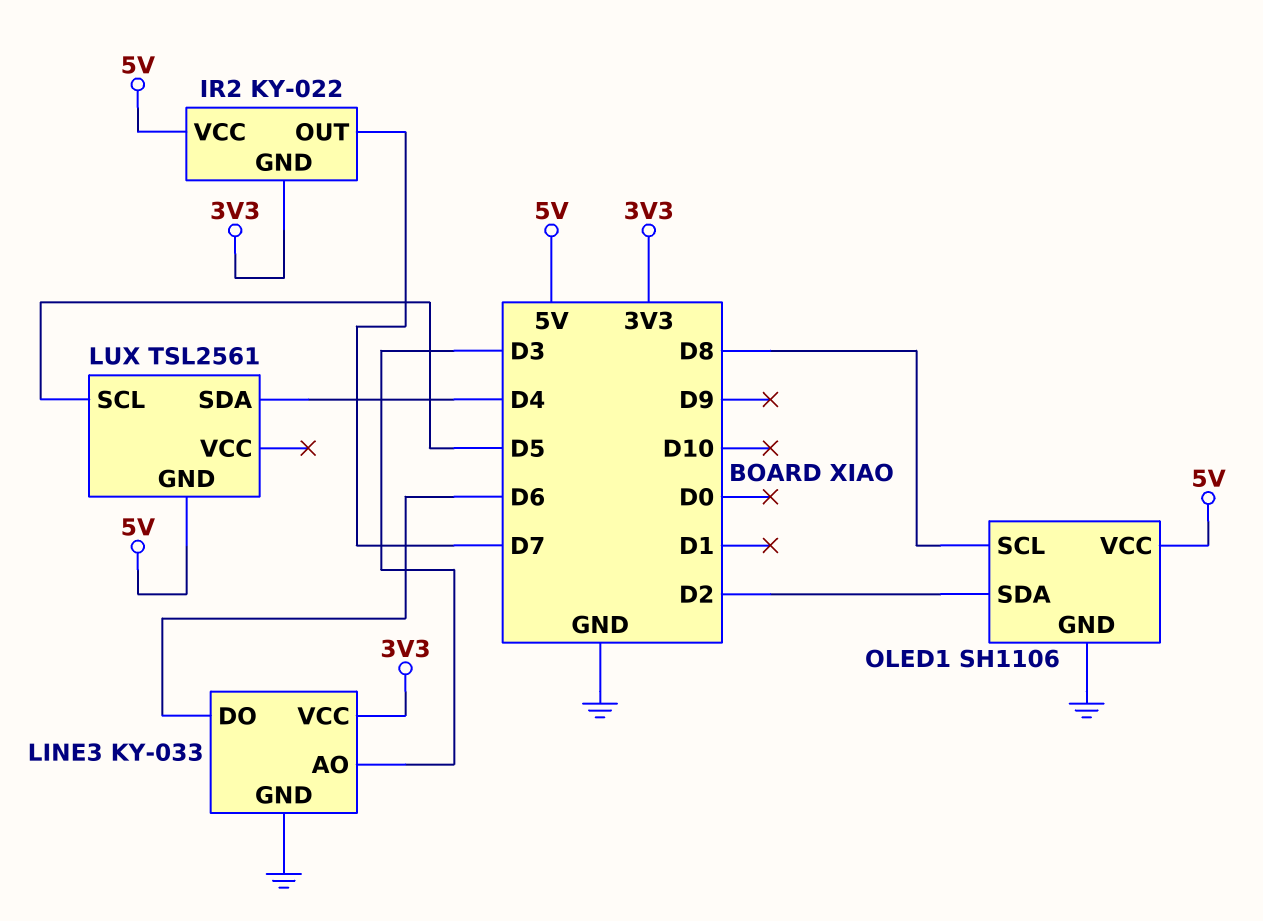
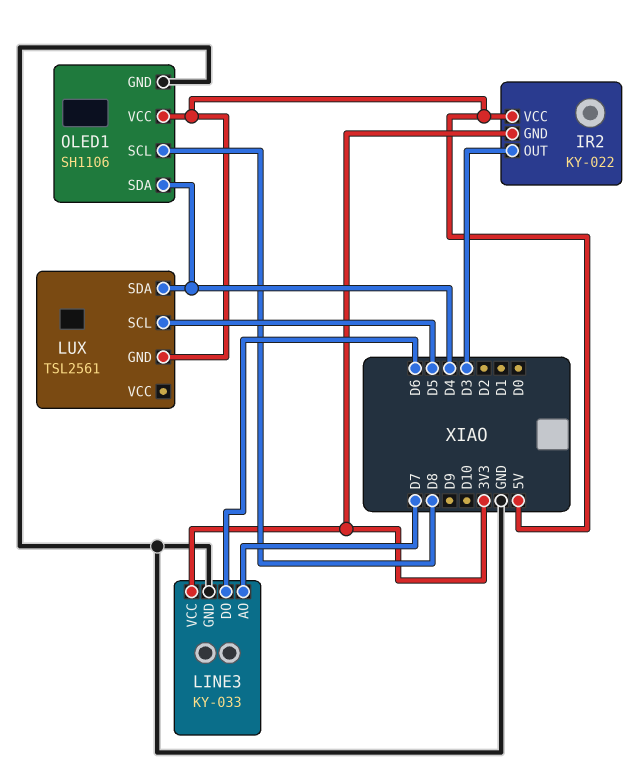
IR2 pin OUT: D7 -> D3
LINE3 pin AO: D3 -> D7
OLED1 pin SDA: D2 -> D4

